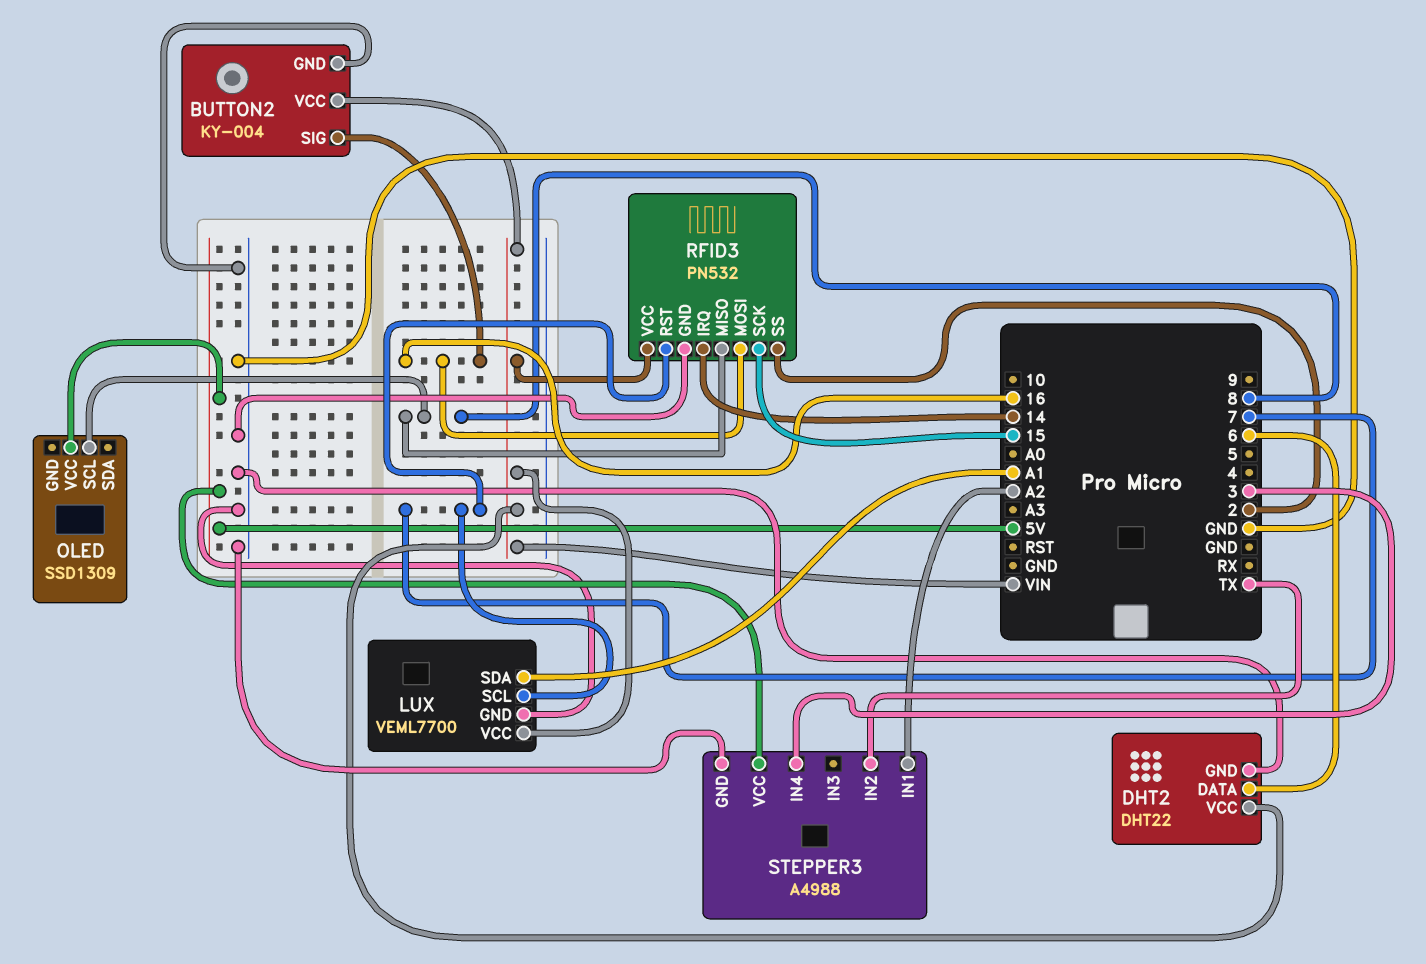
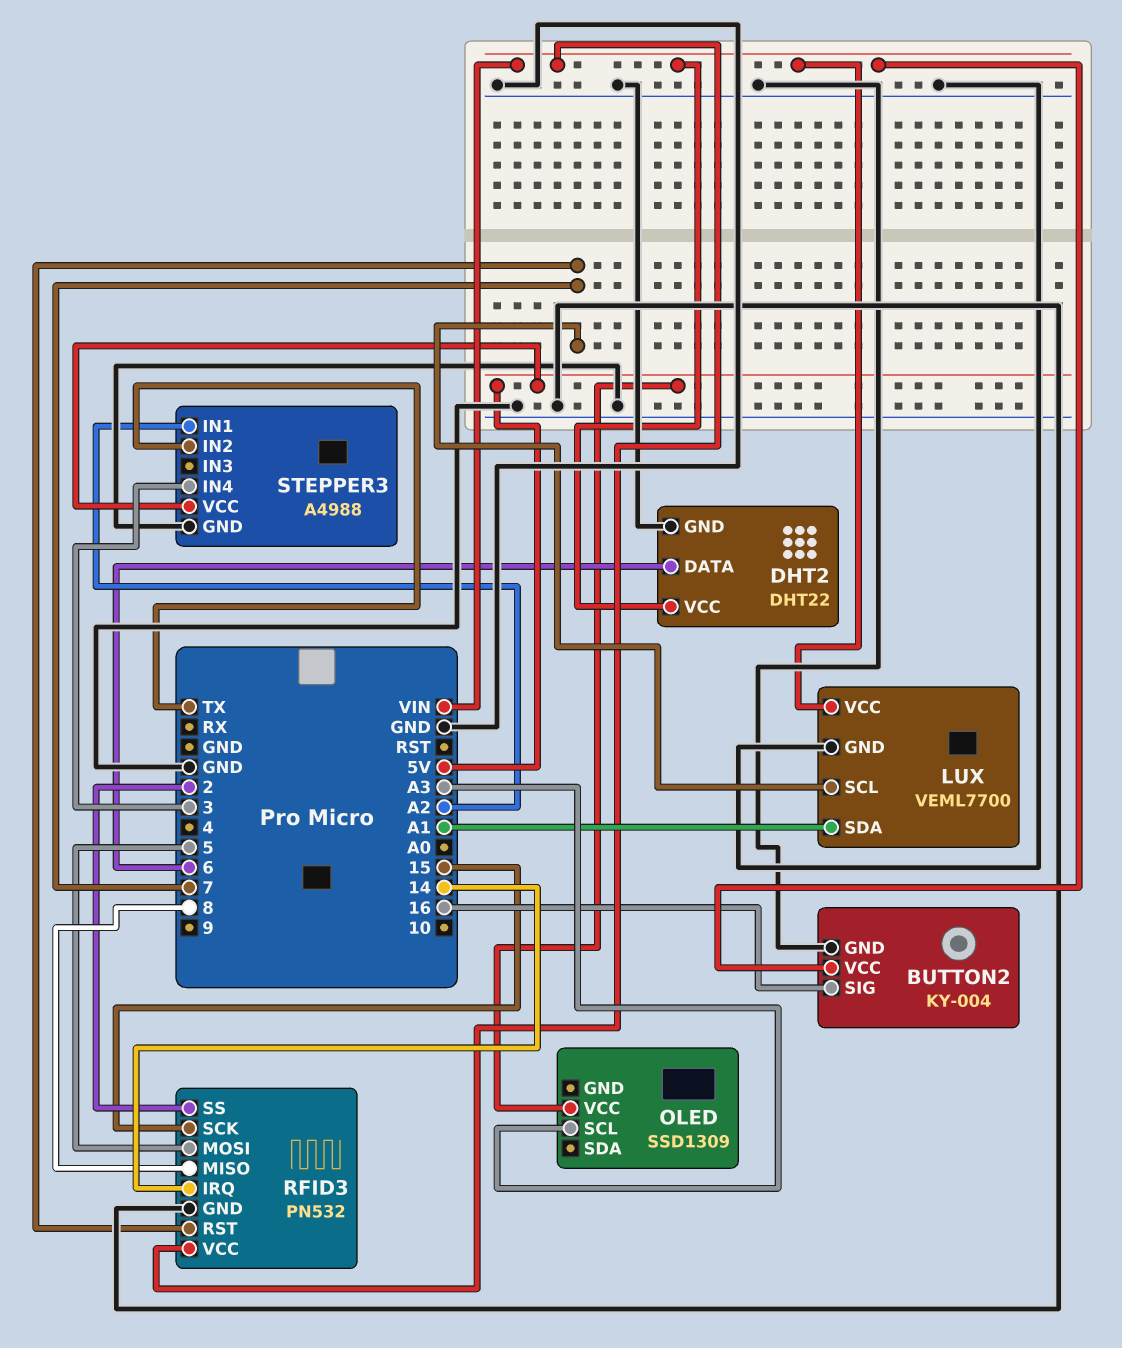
OLED pin SCL: 8 -> A3
RFID3 pin MOSI: 16 -> 5

